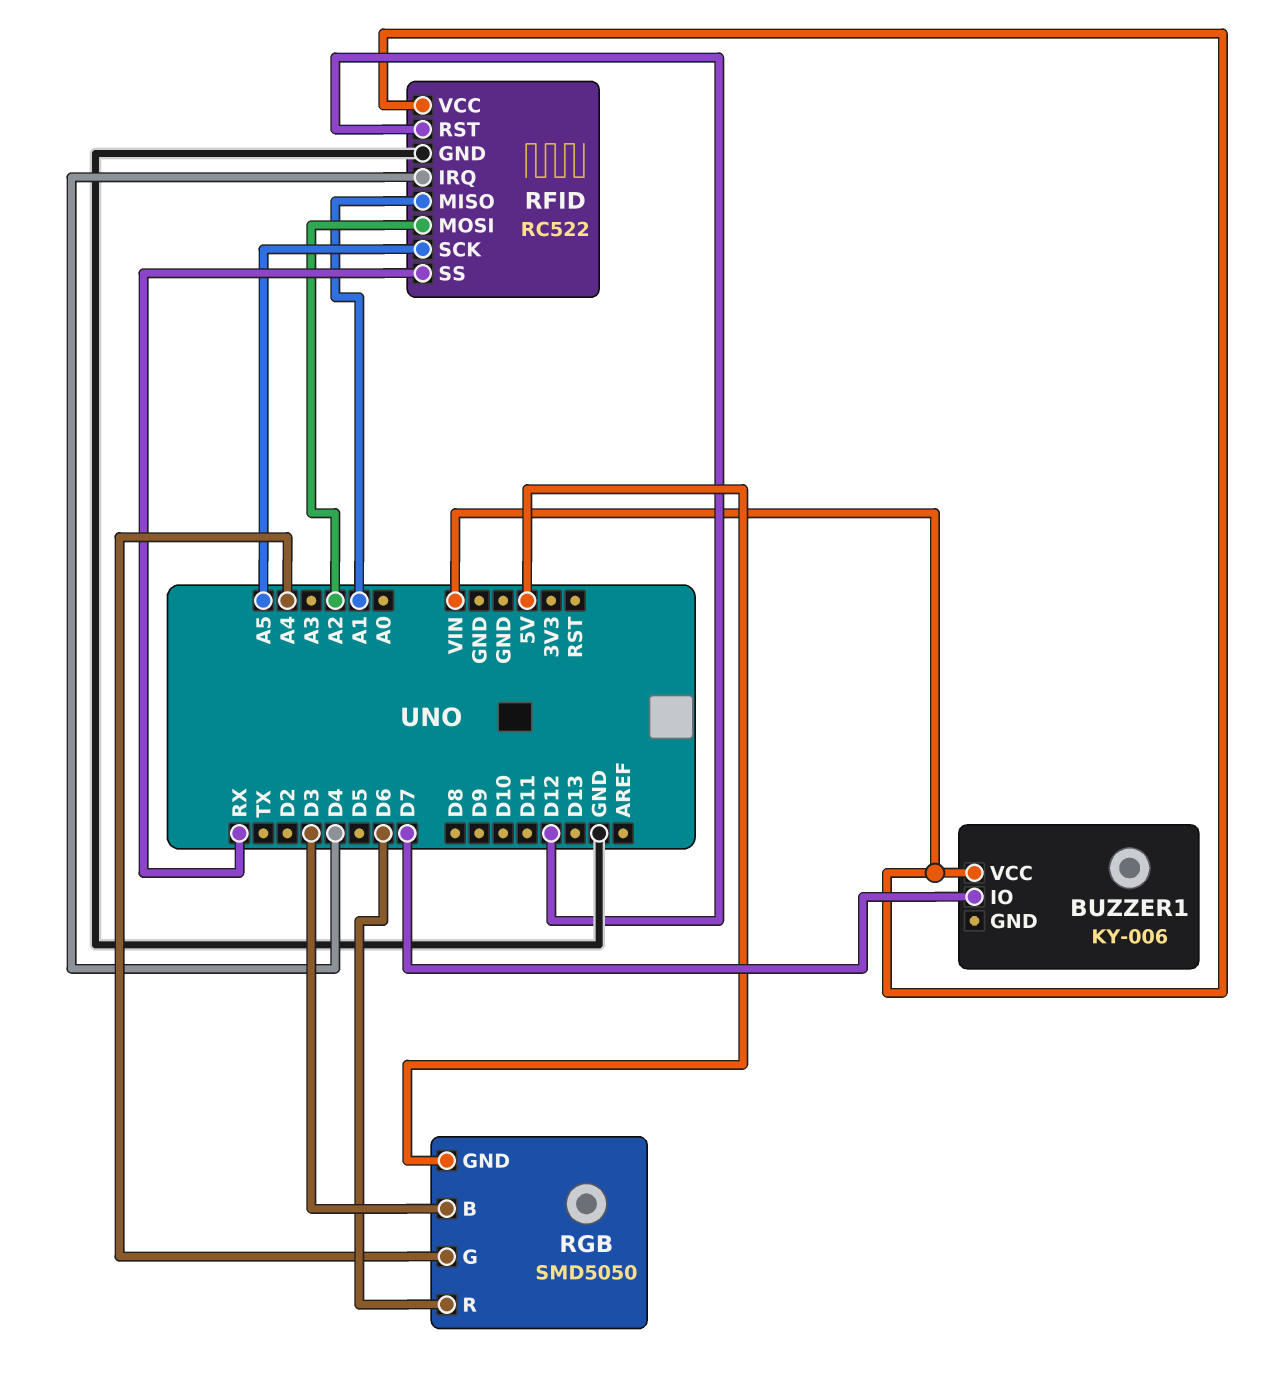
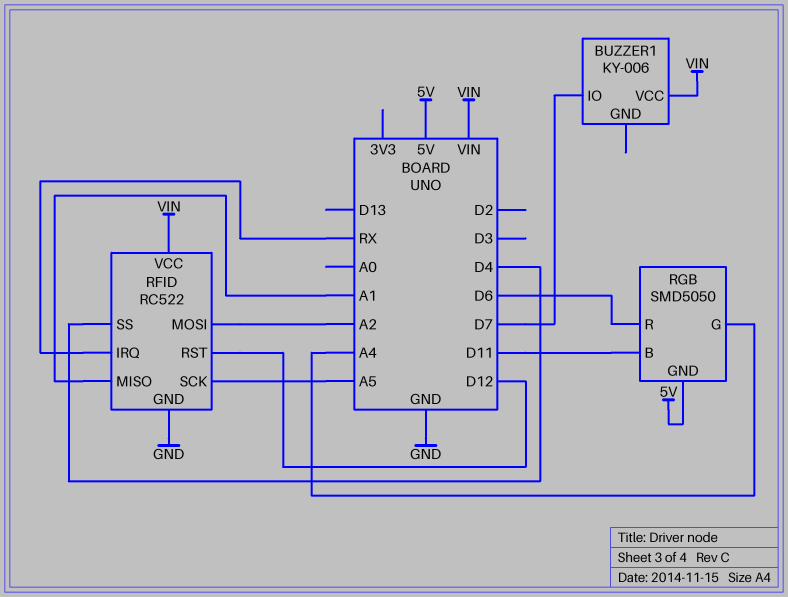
RFID pin IRQ: D4 -> RX
RFID pin SS: RX -> D4
RGB pin B: D3 -> D11

